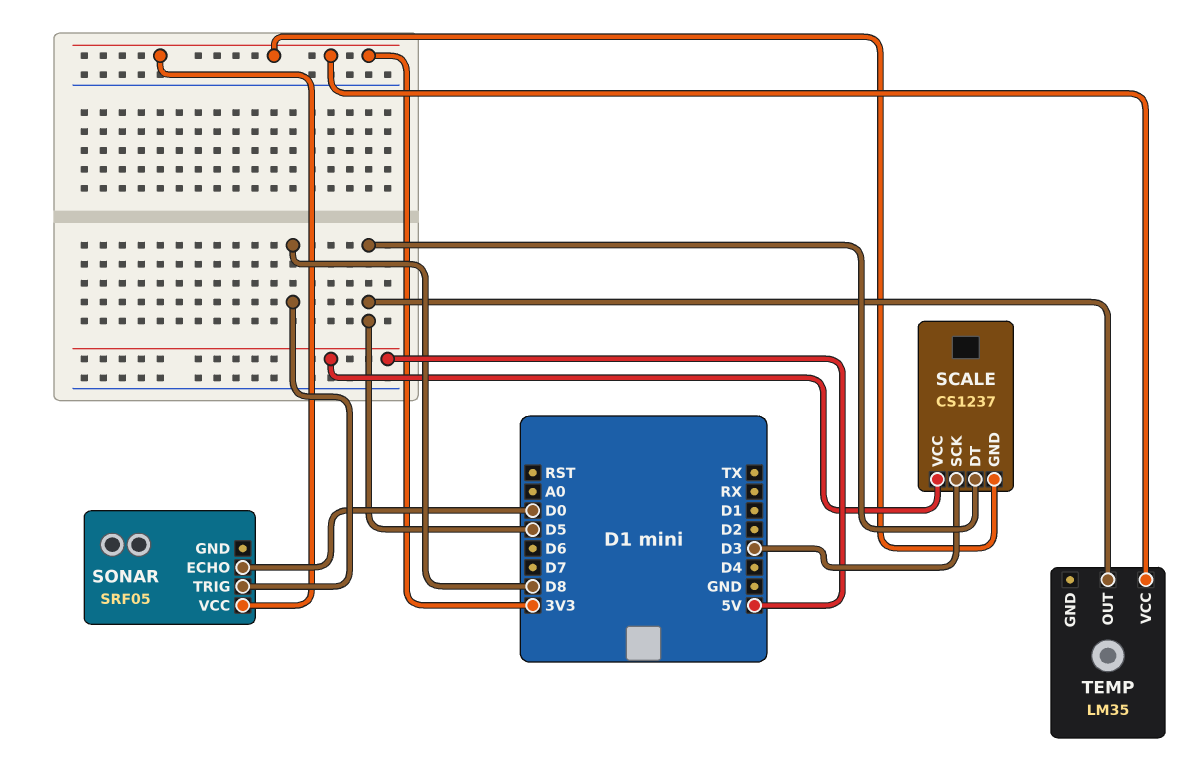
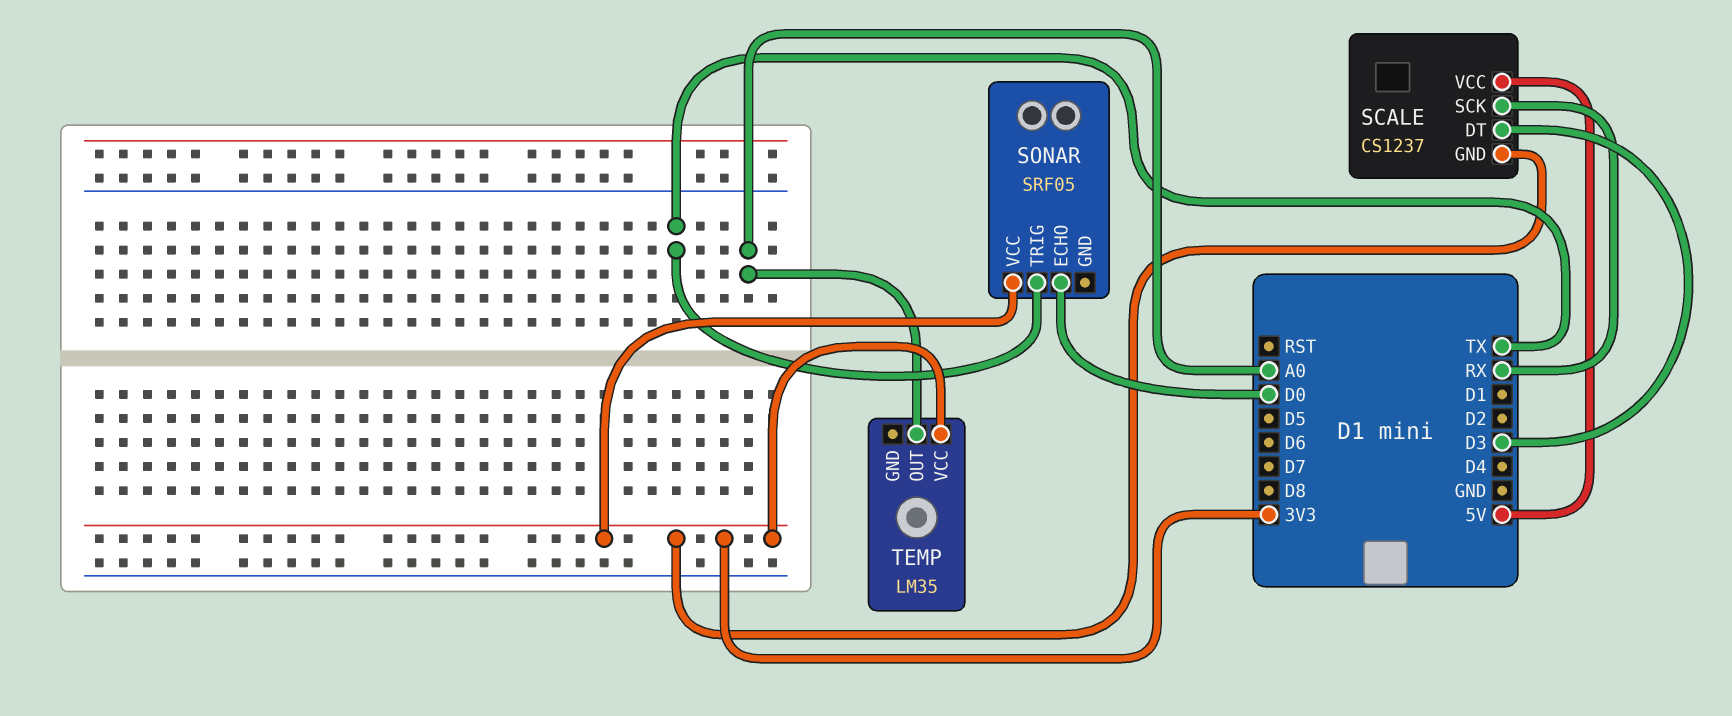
SCALE pin DT: D5 -> D3
SCALE pin SCK: D3 -> RX
SONAR pin TRIG: D8 -> TX
TEMP pin OUT: D5 -> A0

